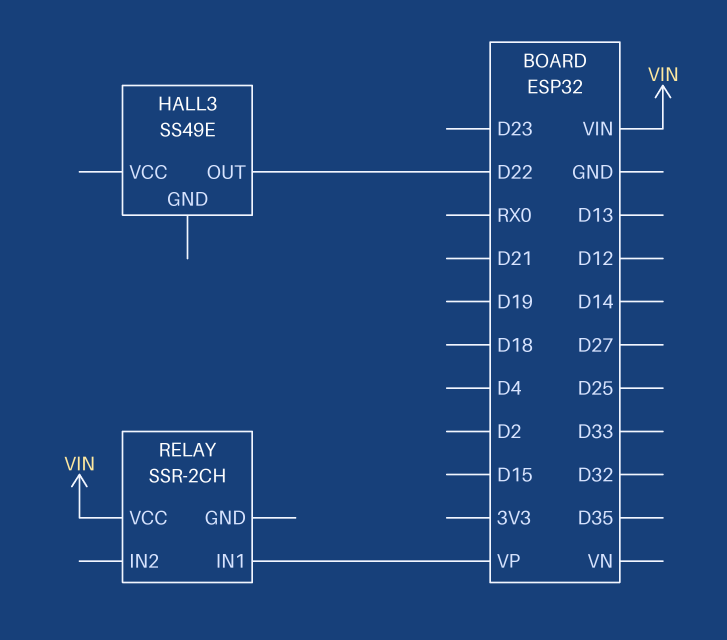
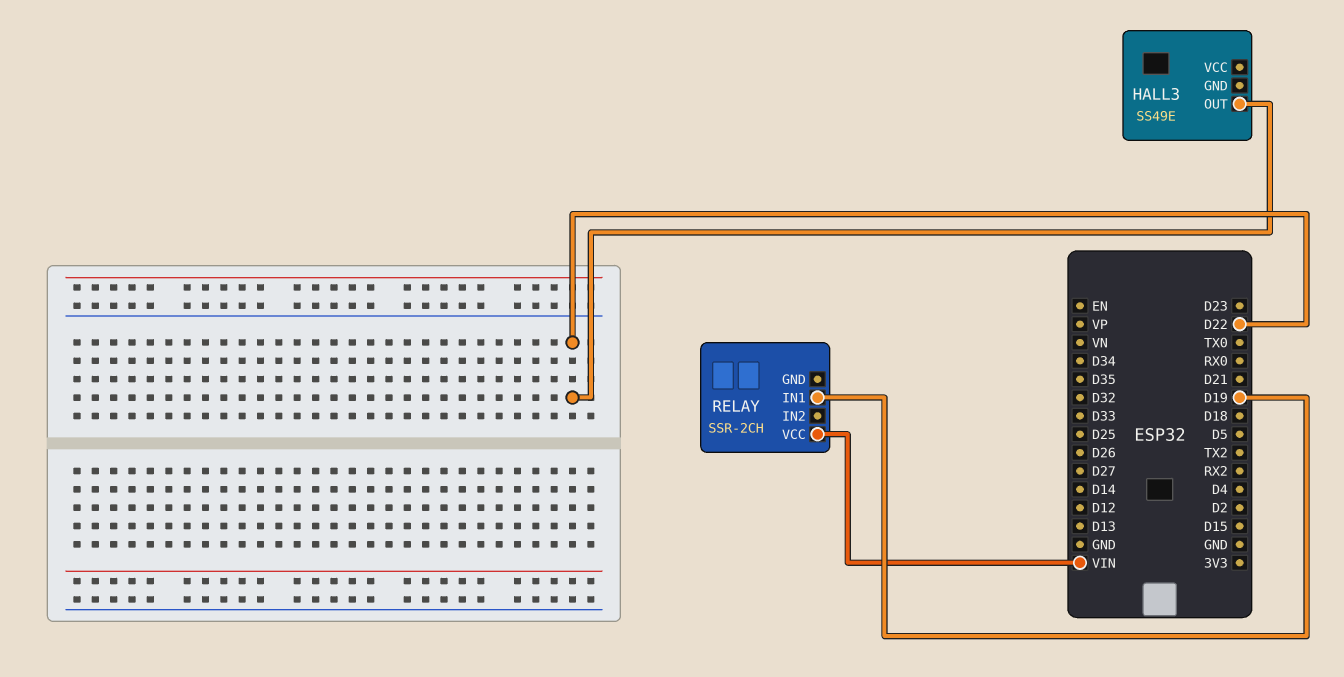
RELAY pin IN1: VP -> D19

